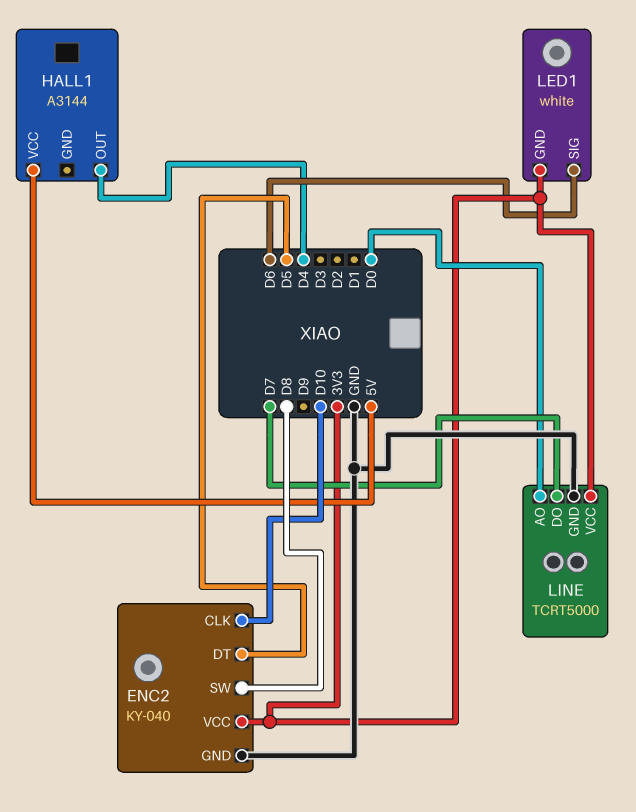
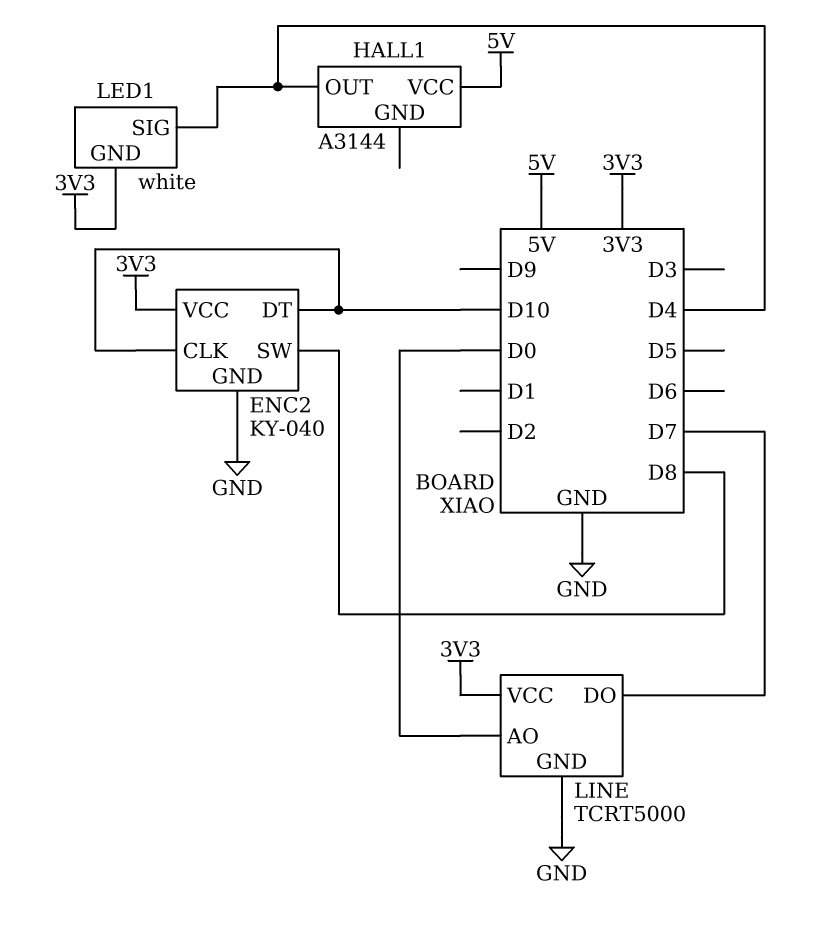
ENC2 pin DT: D5 -> D10
LED1 pin SIG: D6 -> D4

